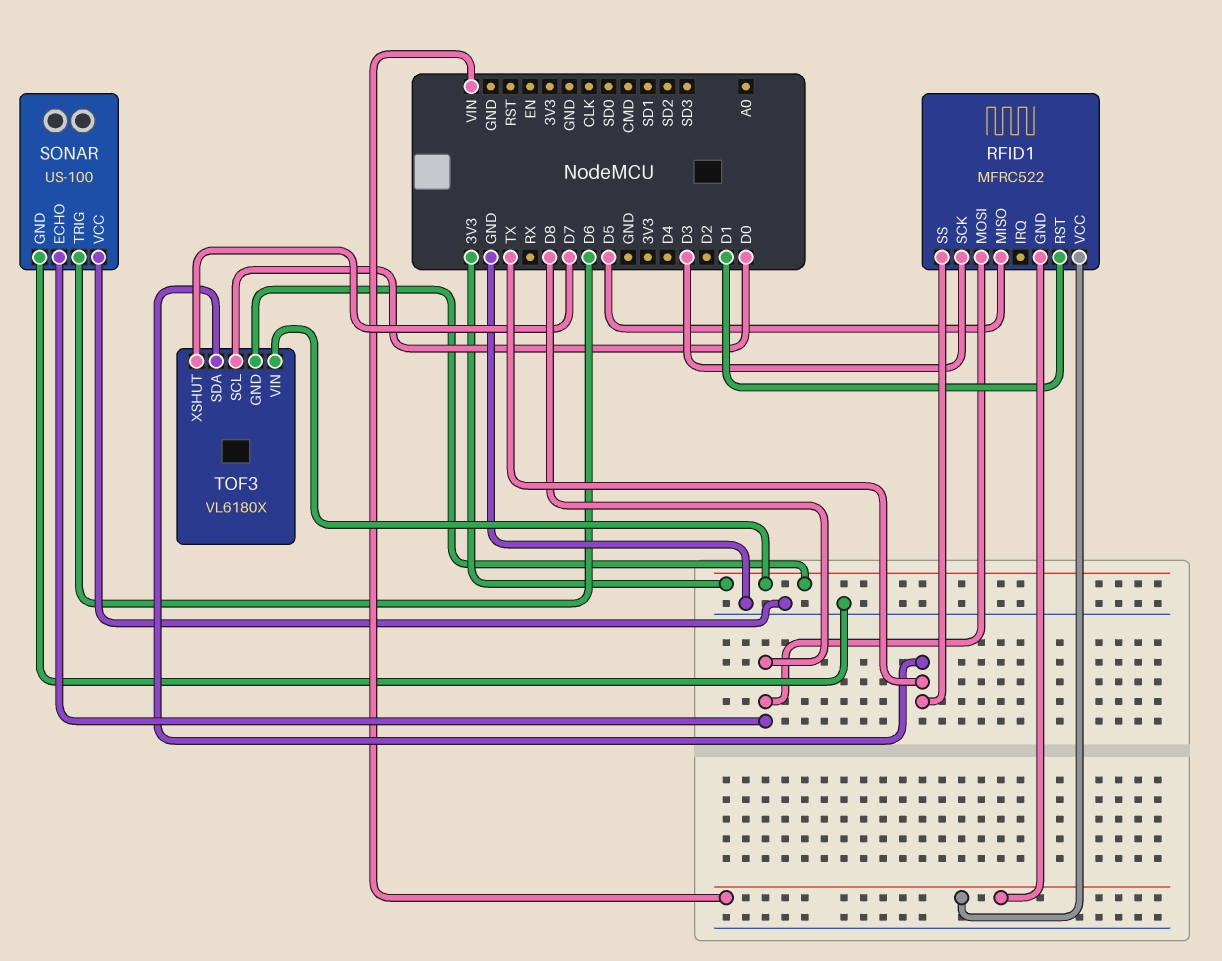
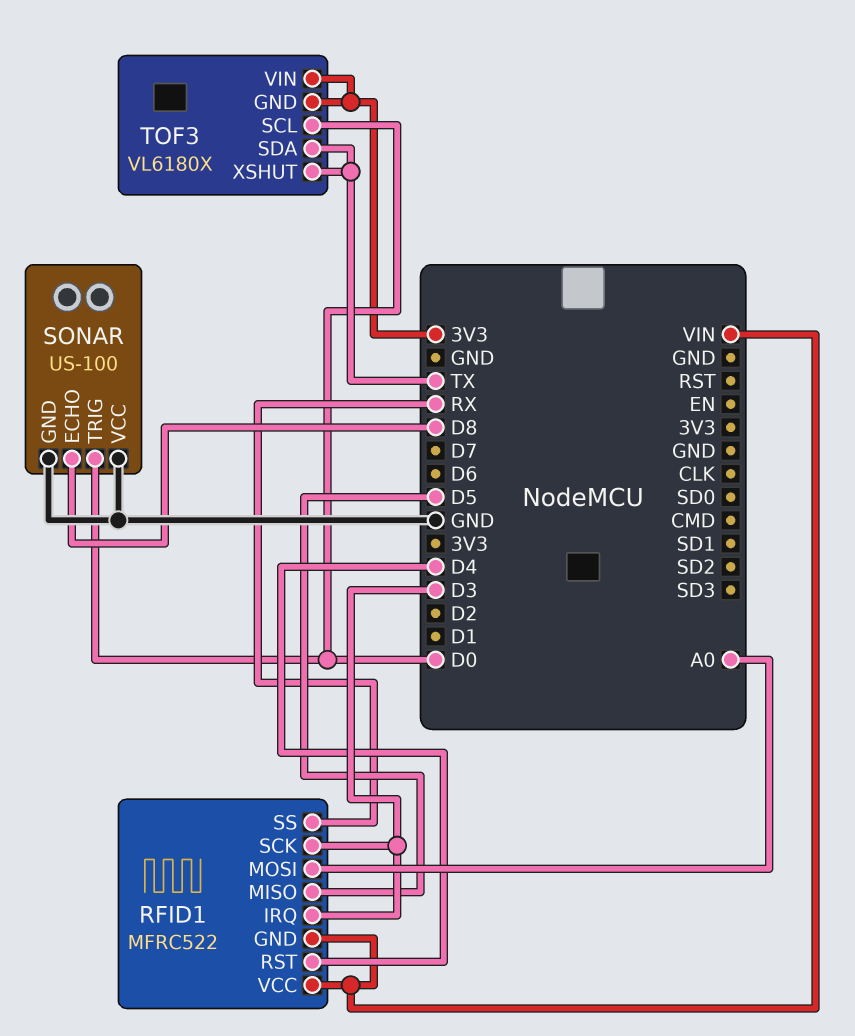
RFID1 pin IRQ: none -> D3
RFID1 pin MOSI: D8 -> A0
RFID1 pin RST: D1 -> D4
RFID1 pin SS: TX -> RX
SONAR pin TRIG: D6 -> D0
TOF3 pin XSHUT: D7 -> TX

